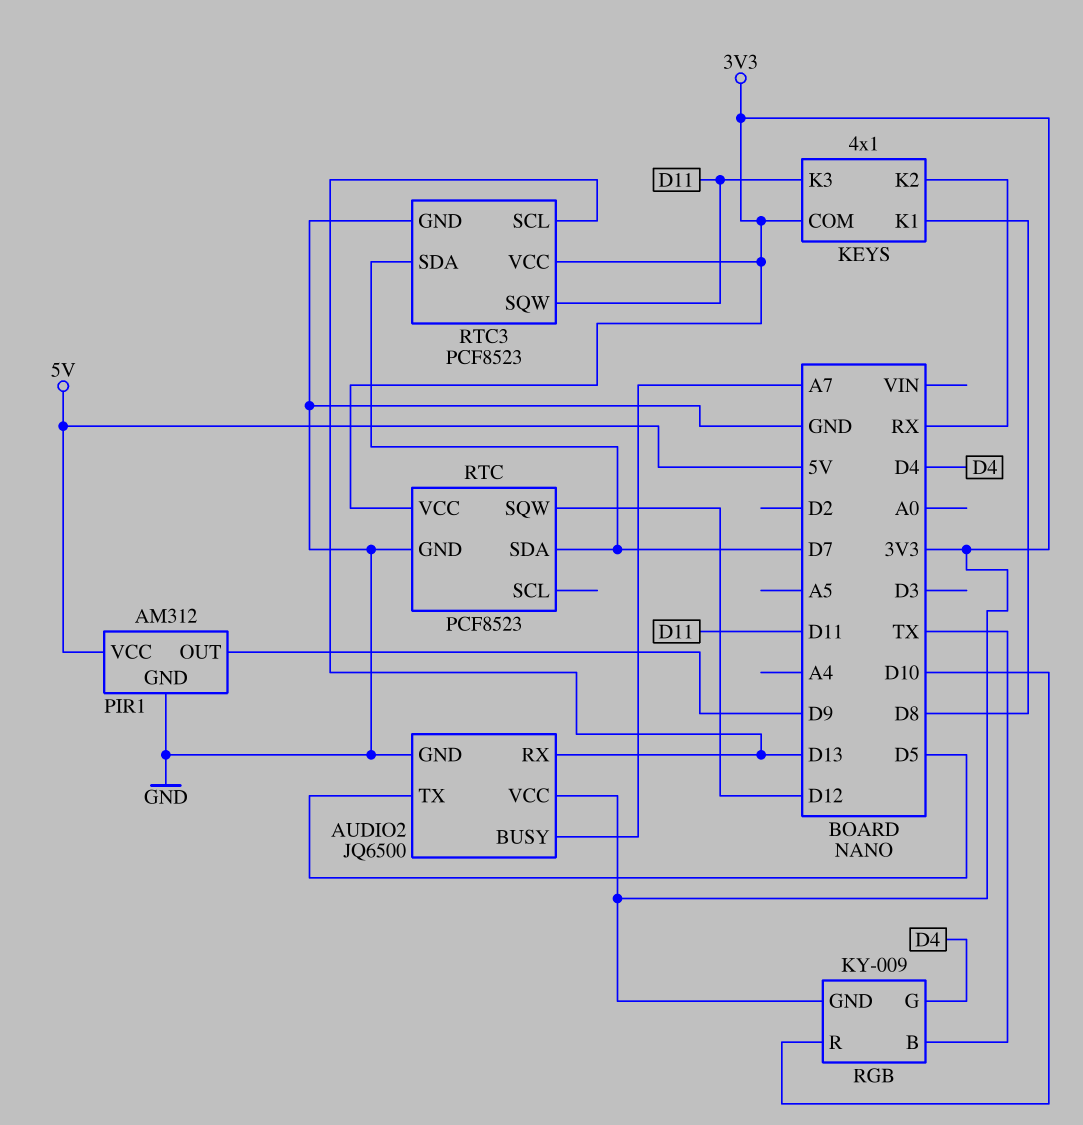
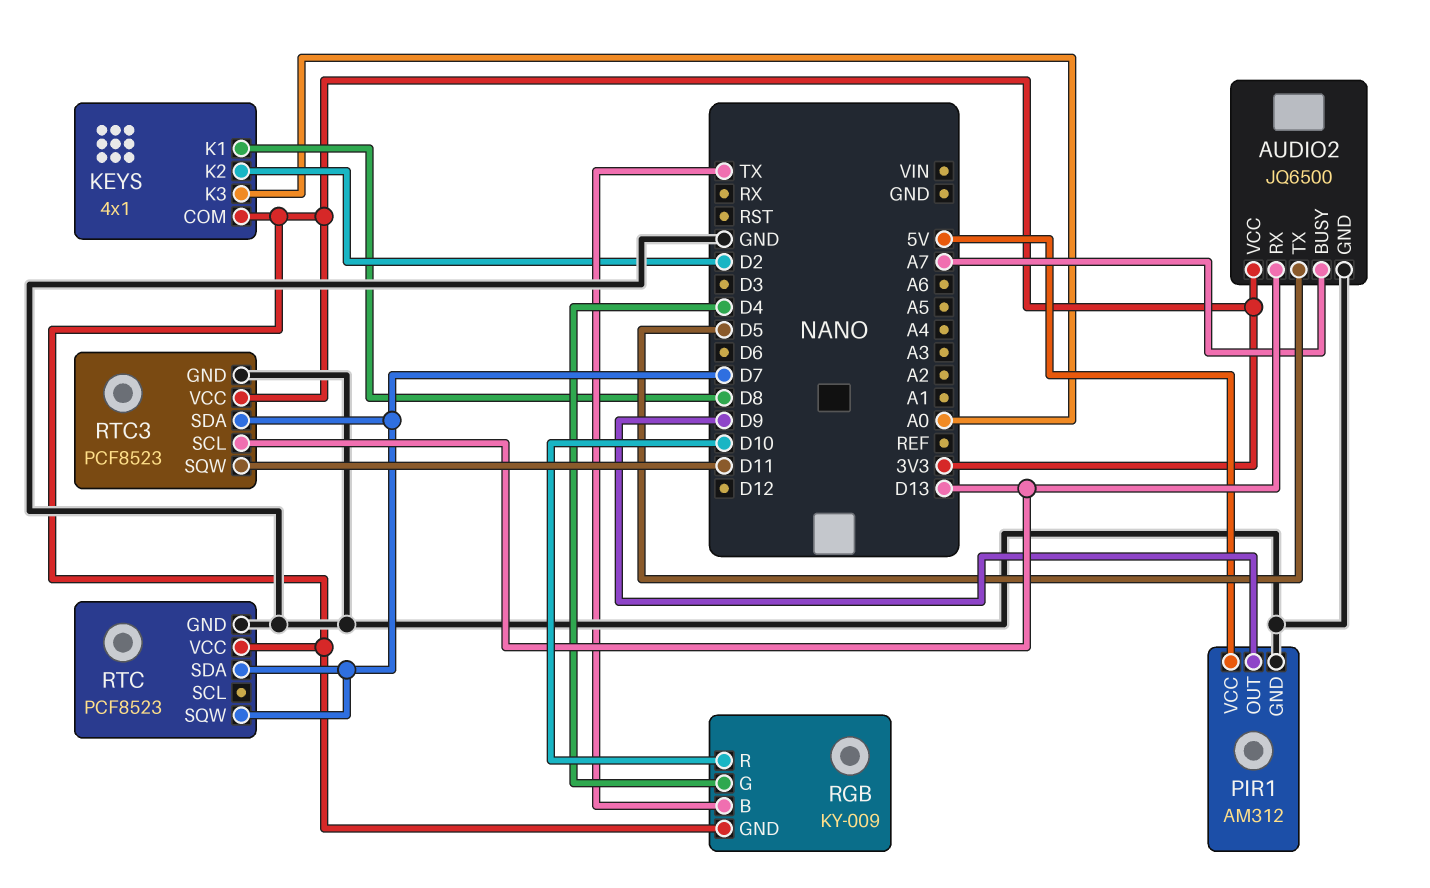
KEYS pin K2: RX -> D2
KEYS pin K3: D11 -> A0
RTC pin SQW: D12 -> D7

